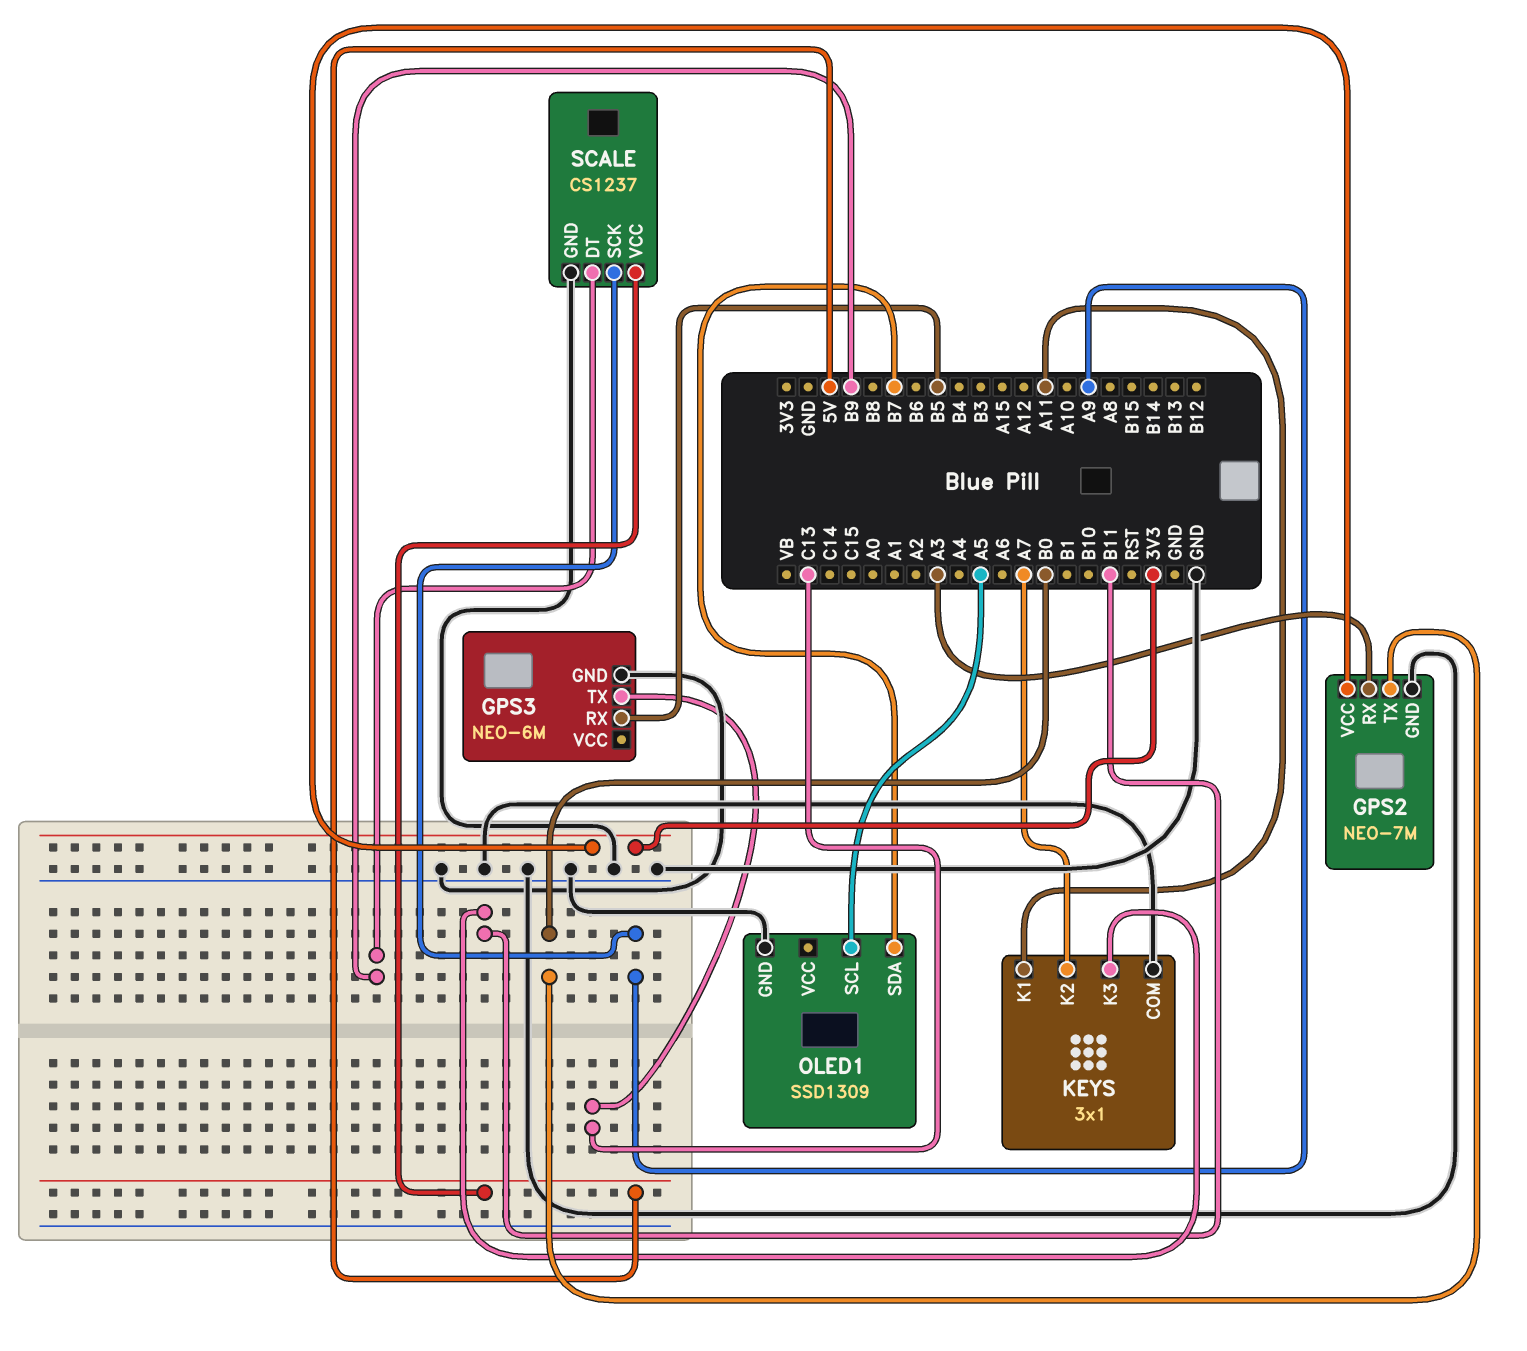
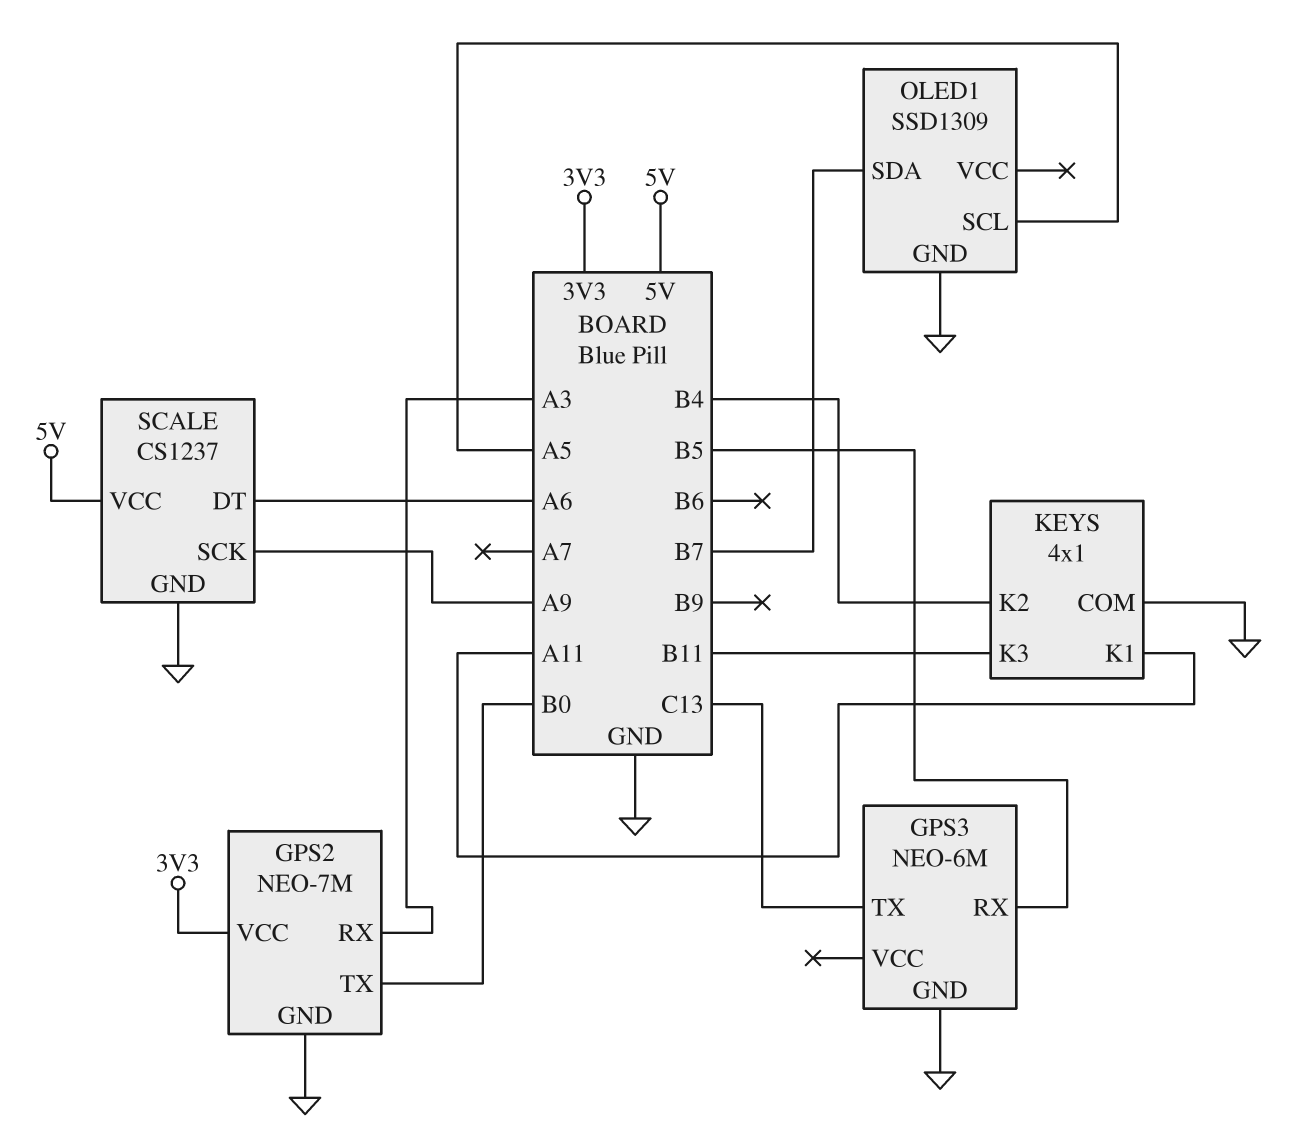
KEYS: 3x1 -> 4x1
KEYS pin K2: A7 -> B4
SCALE pin DT: B9 -> A6

